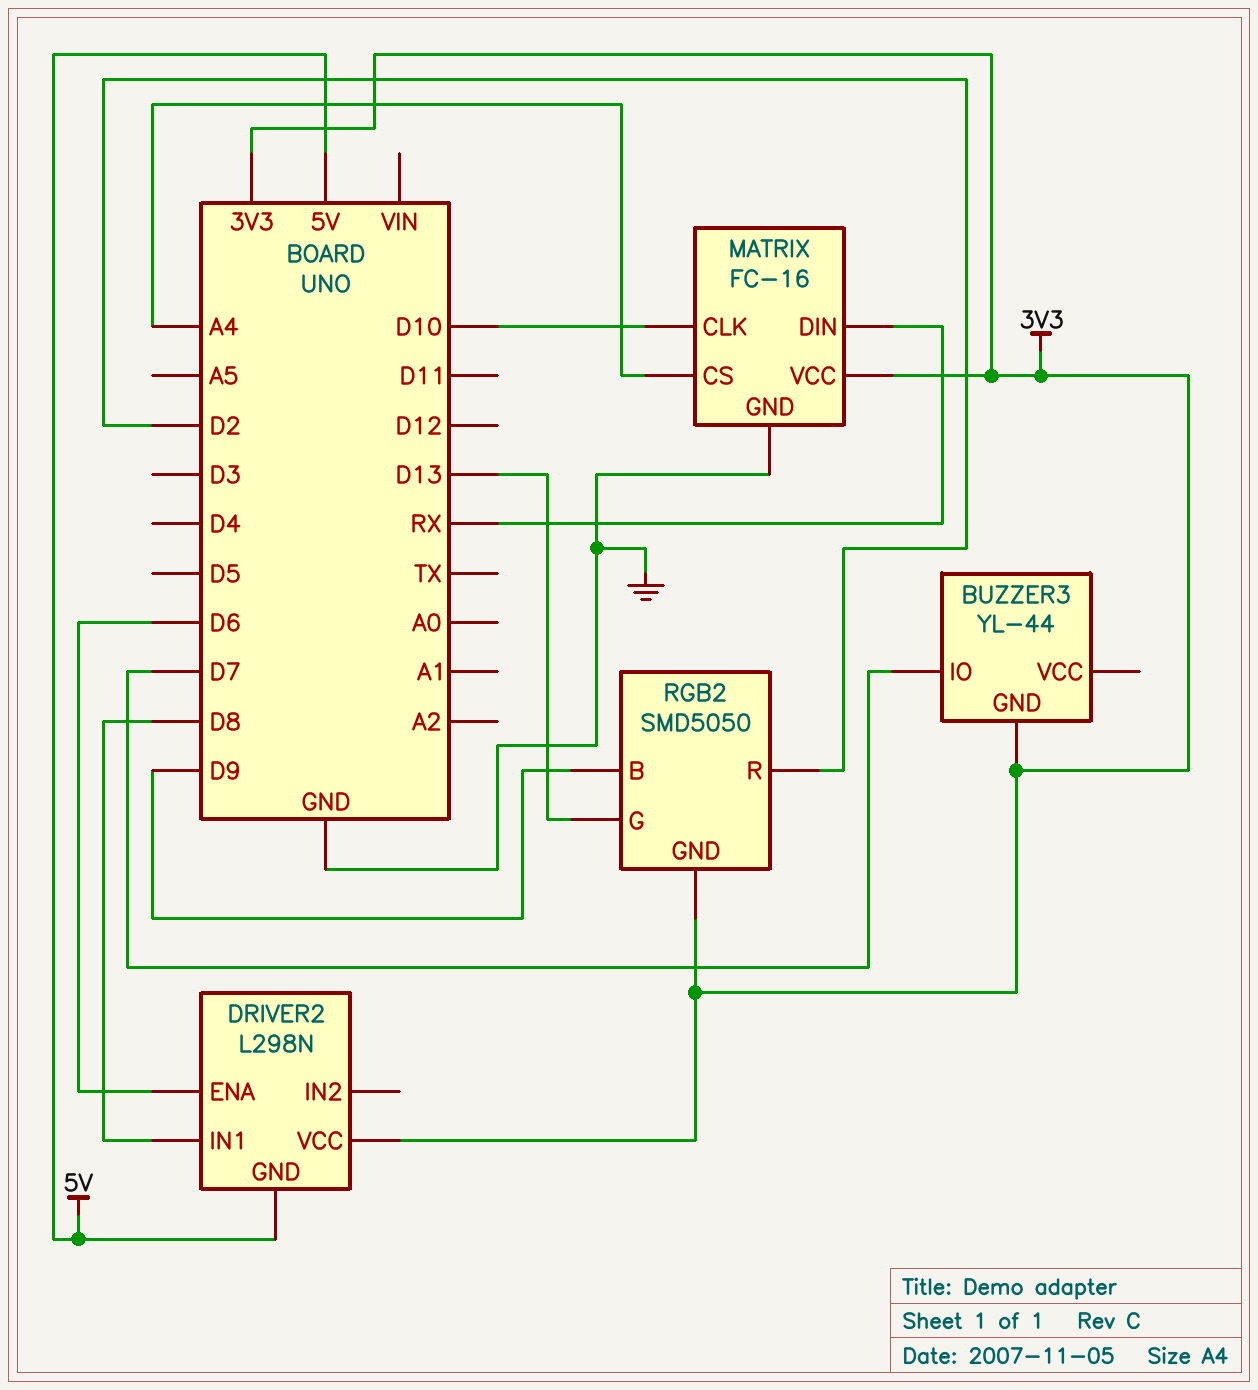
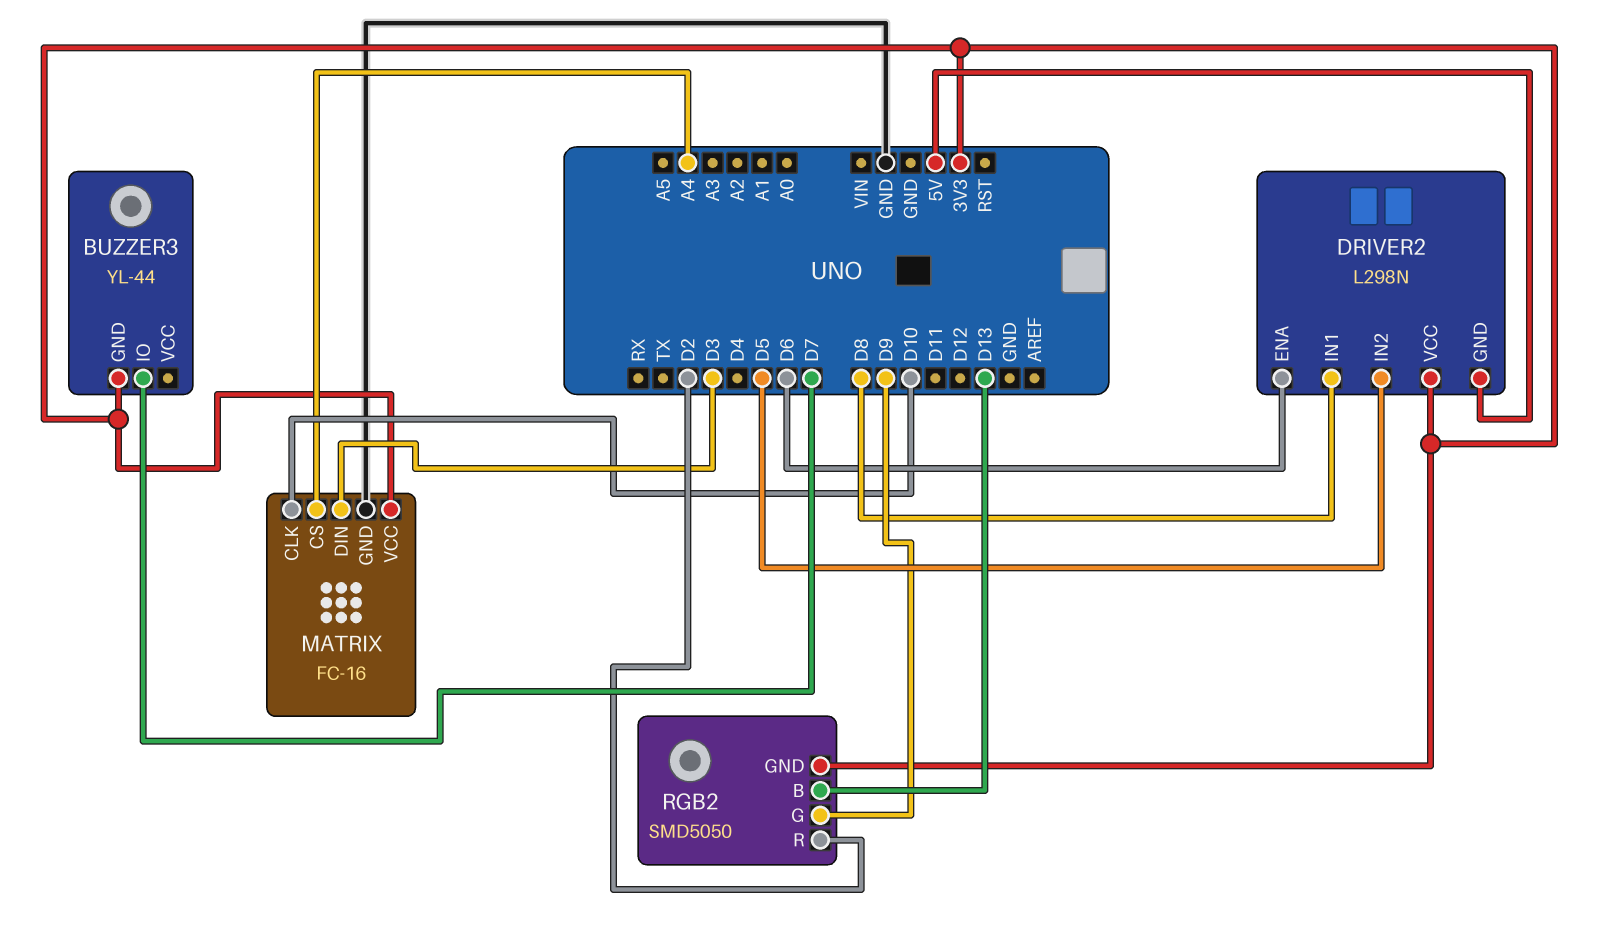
DRIVER2 pin IN2: none -> D5
MATRIX pin DIN: RX -> D3
RGB2 pin B: D9 -> D13
RGB2 pin G: D13 -> D9

